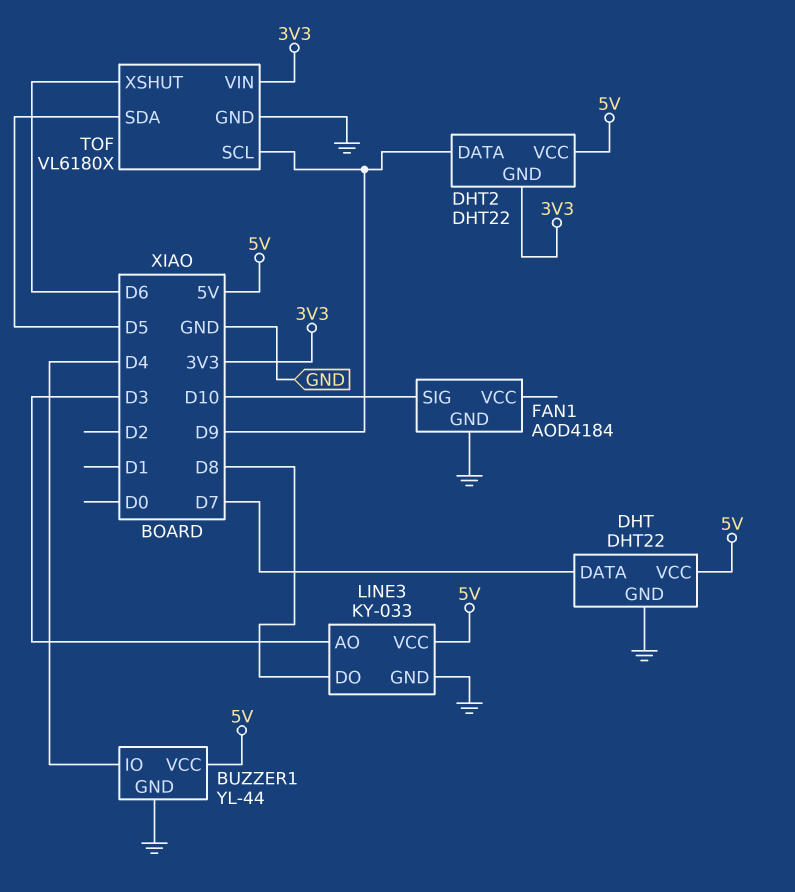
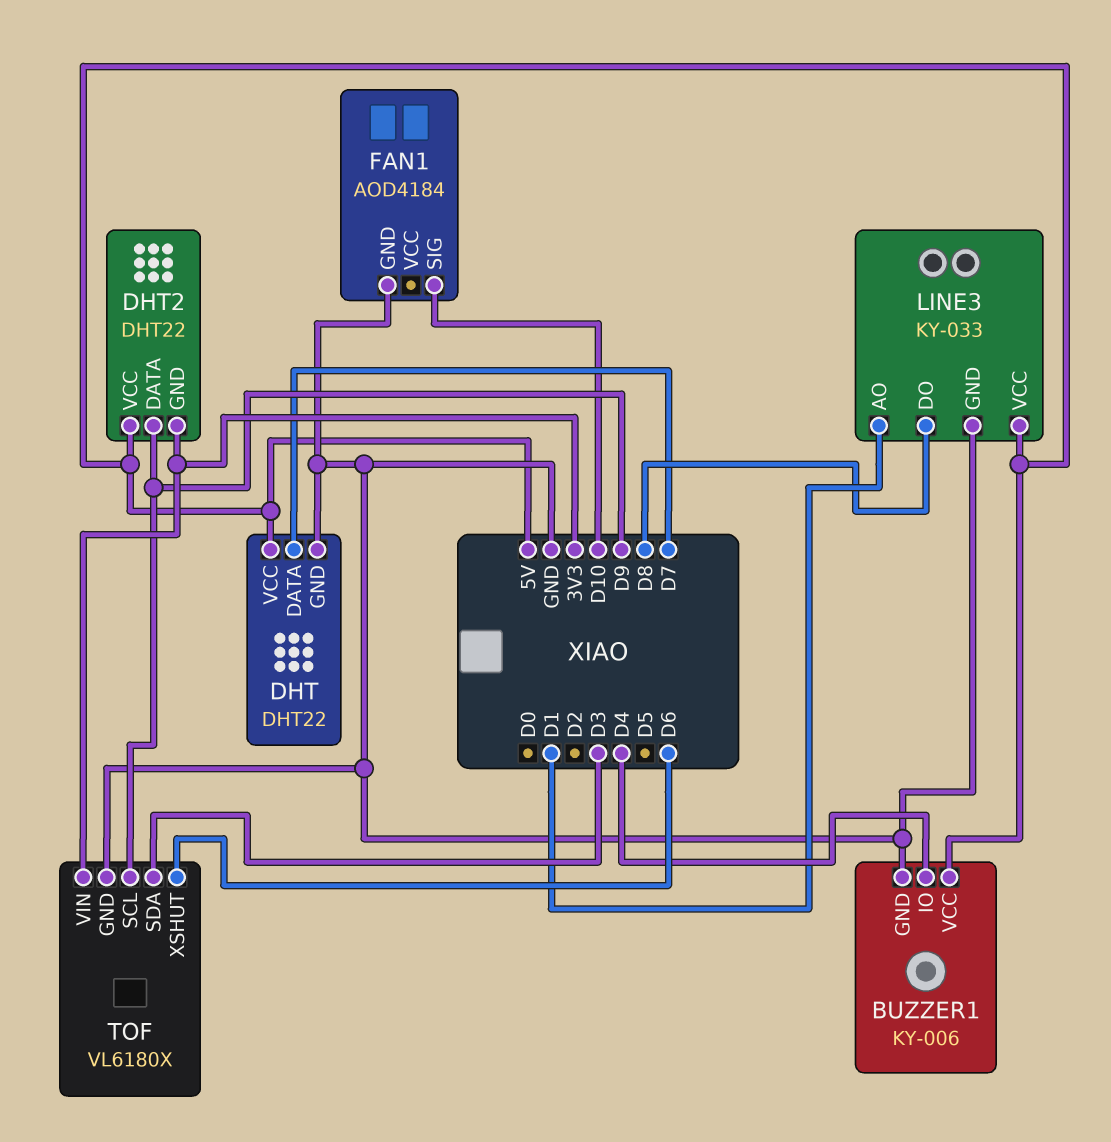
BUZZER1: YL-44 -> KY-006
LINE3 pin AO: D3 -> D1
TOF pin SDA: D5 -> D3

